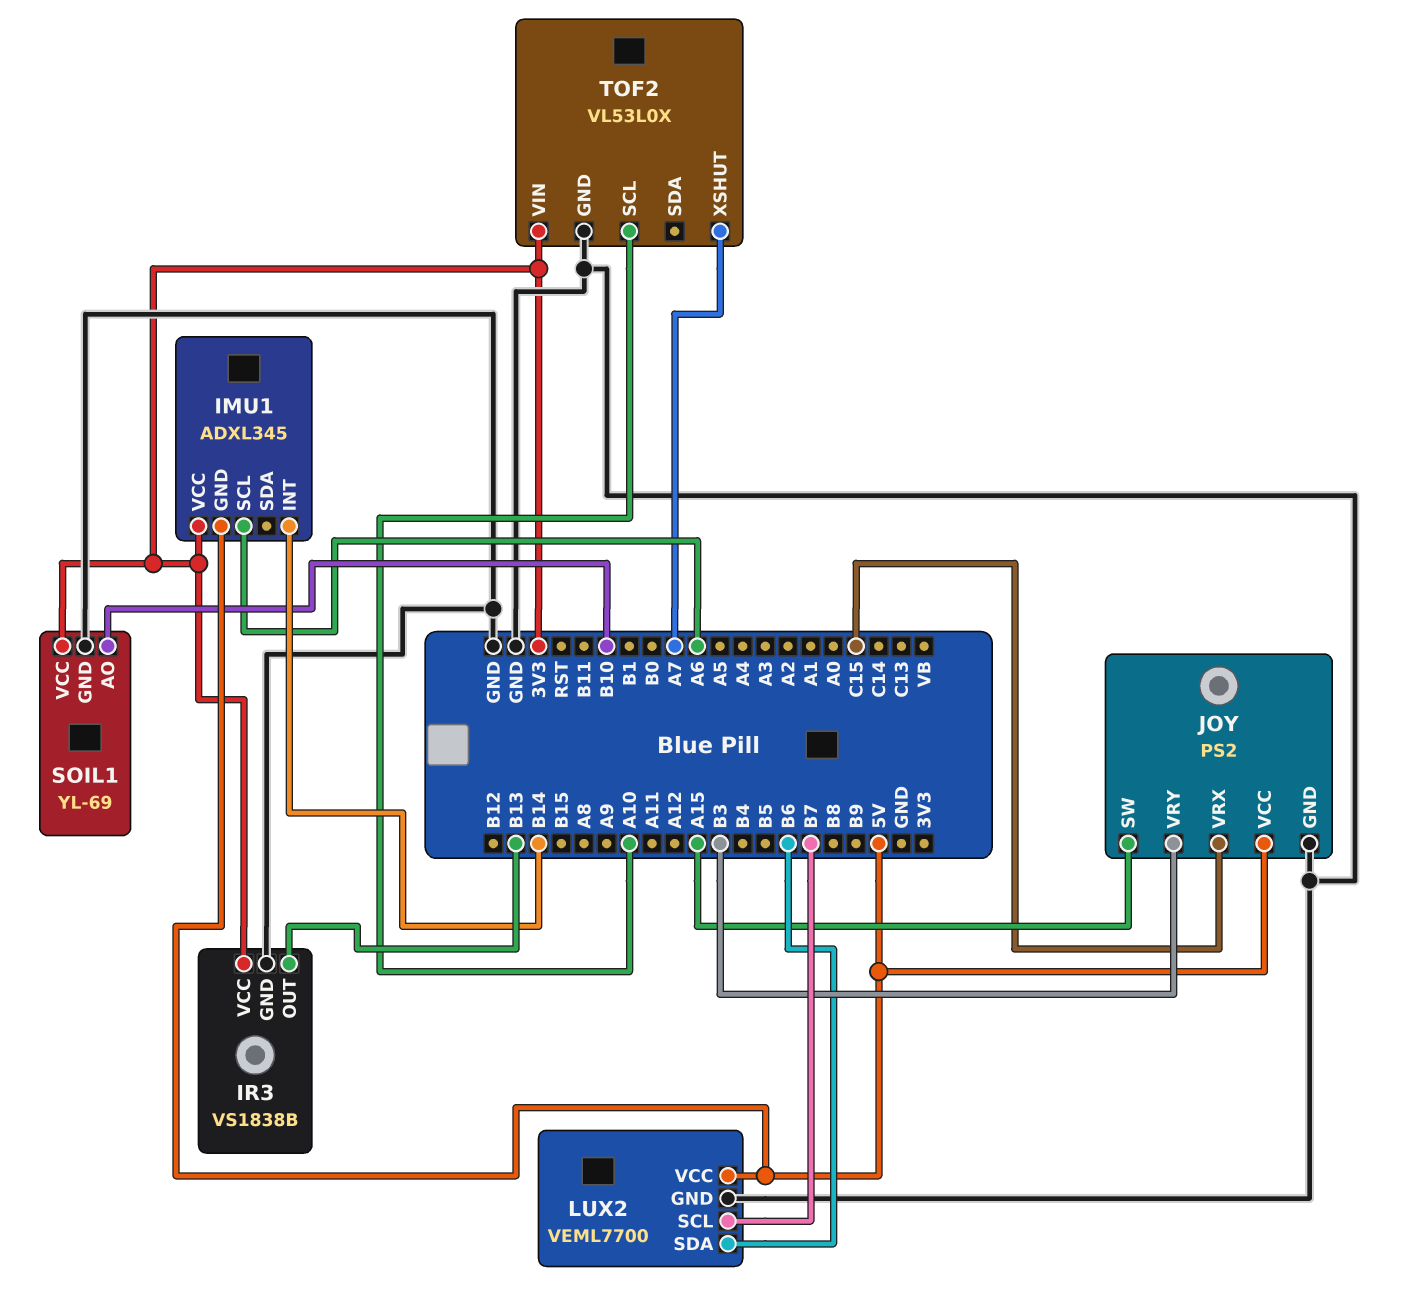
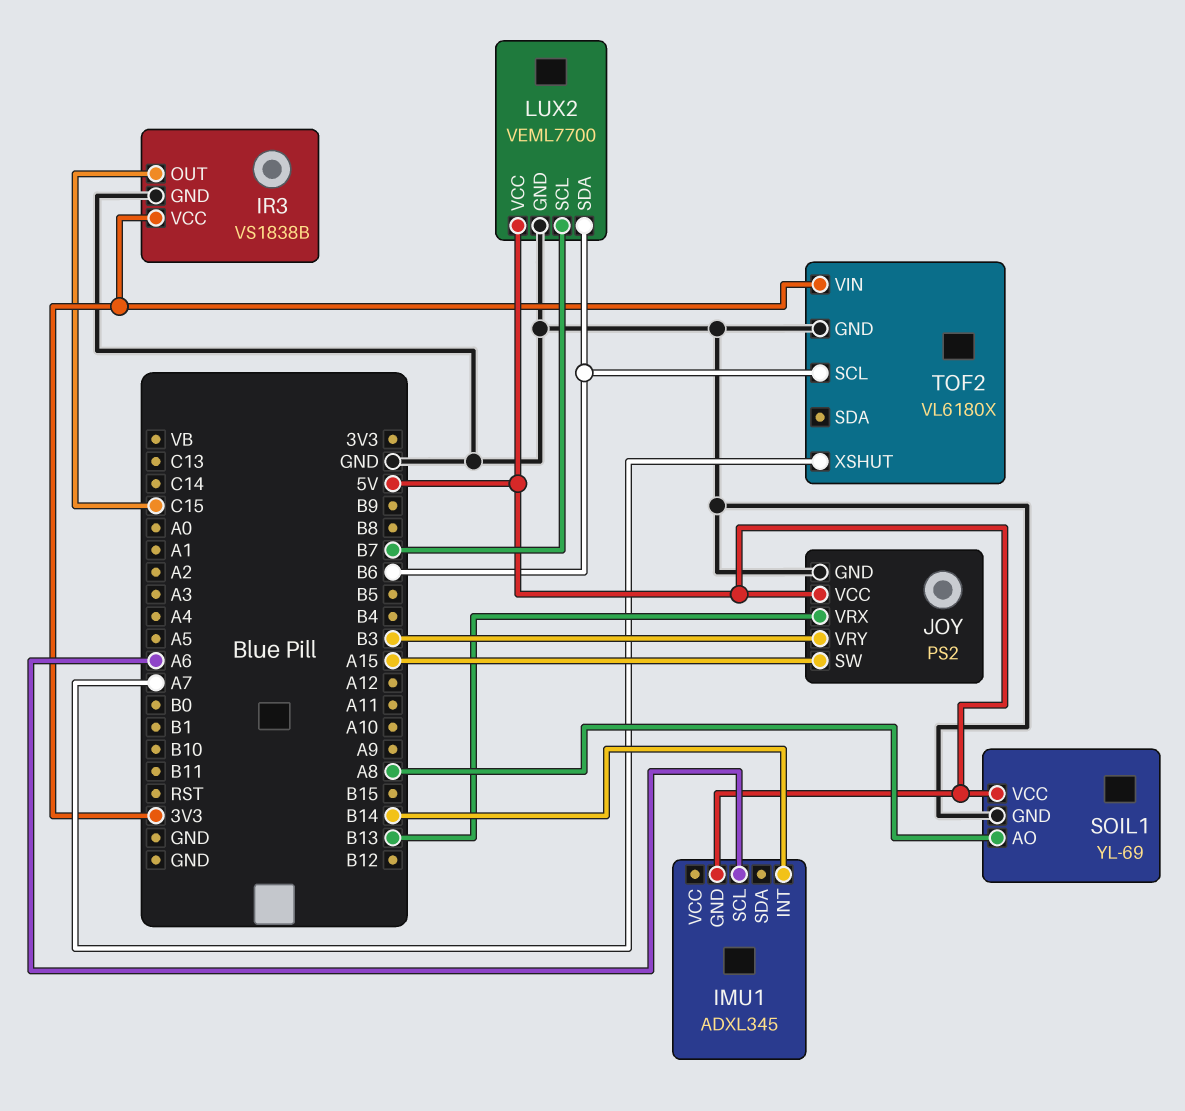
IMU1 pin VCC: 3V3 -> none
IR3 pin OUT: B13 -> C15
JOY pin VRX: C15 -> B13
SOIL1 pin AO: B10 -> A8
SOIL1 pin VCC: 3V3 -> 5V
TOF2: VL53L0X -> VL6180X
TOF2 pin SCL: A10 -> B6

